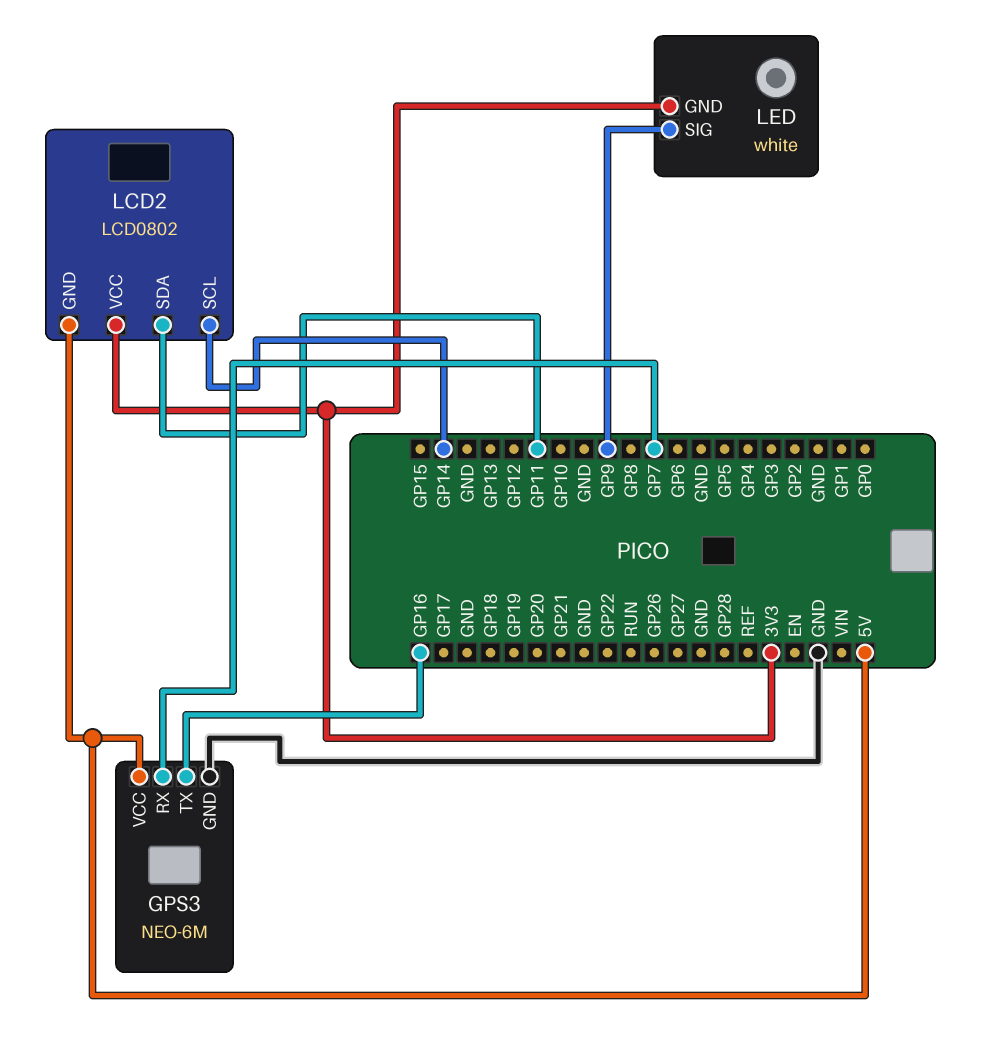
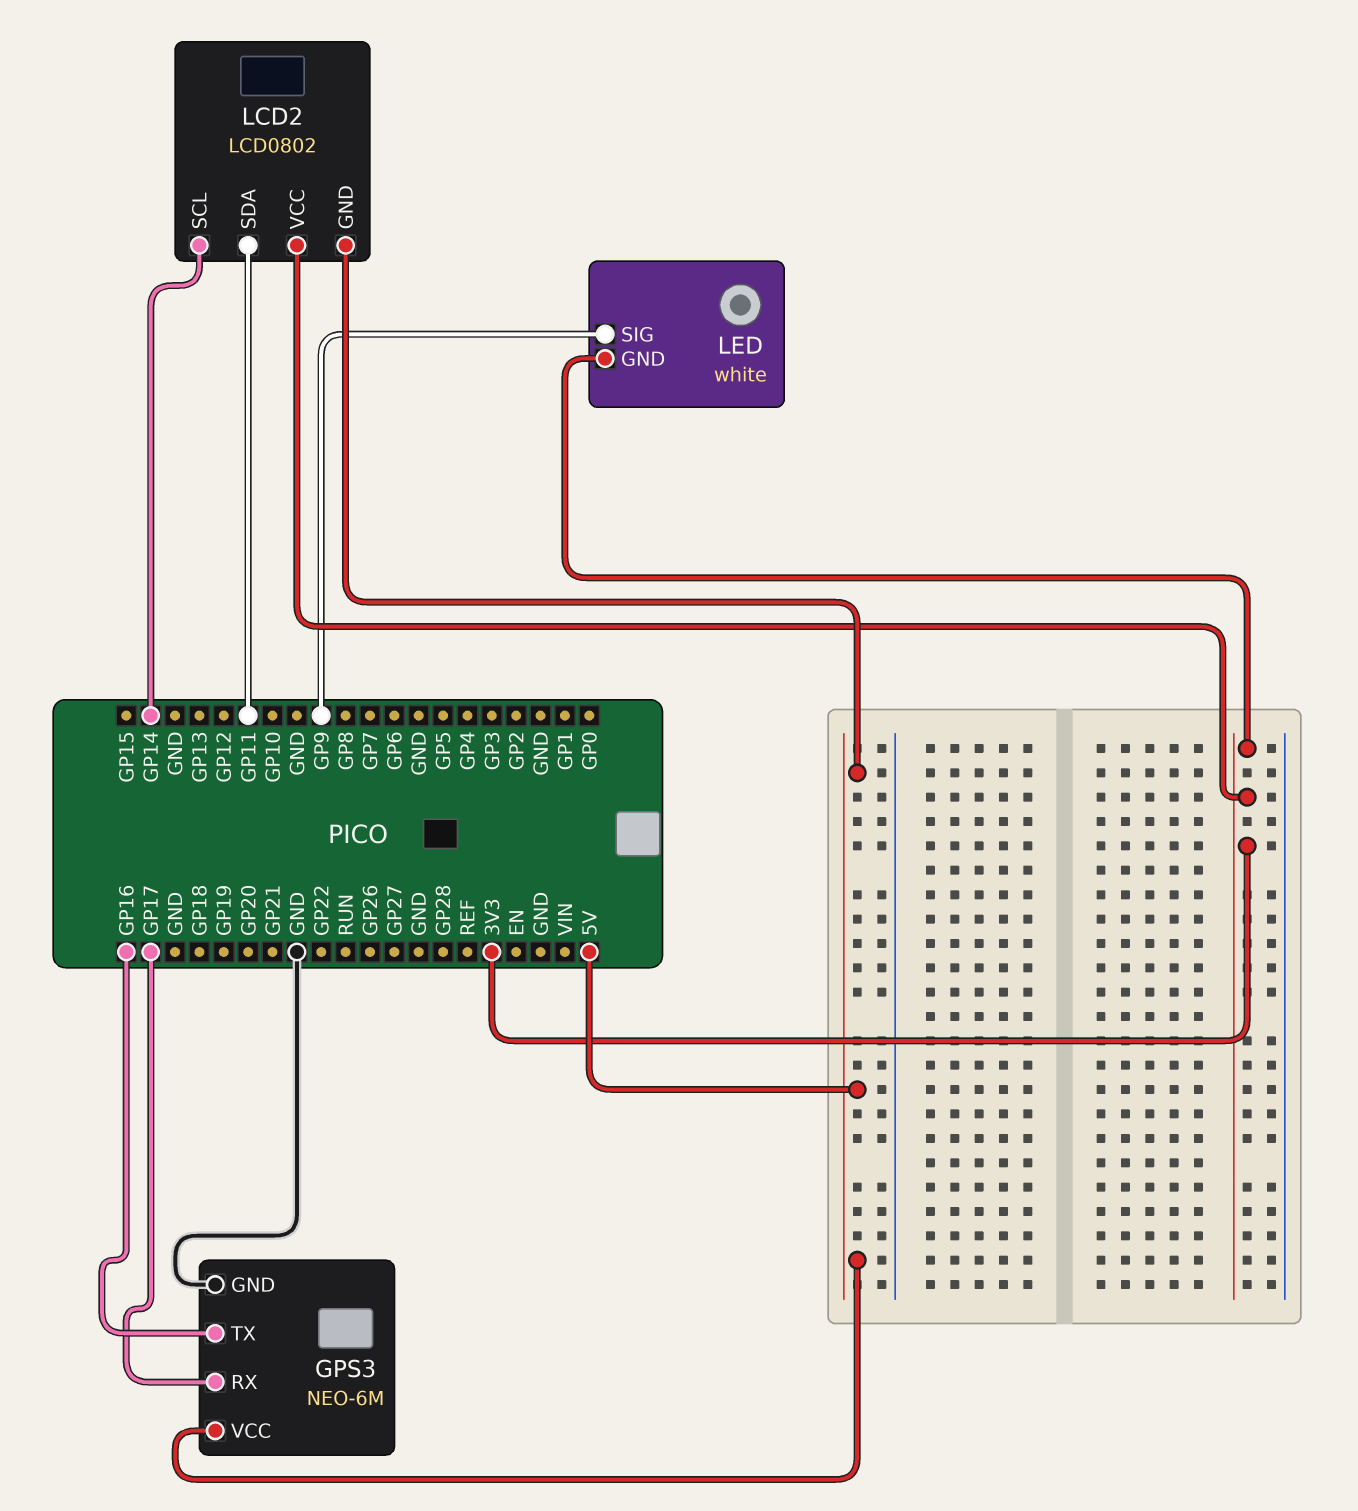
GPS3 pin RX: GP7 -> GP17

